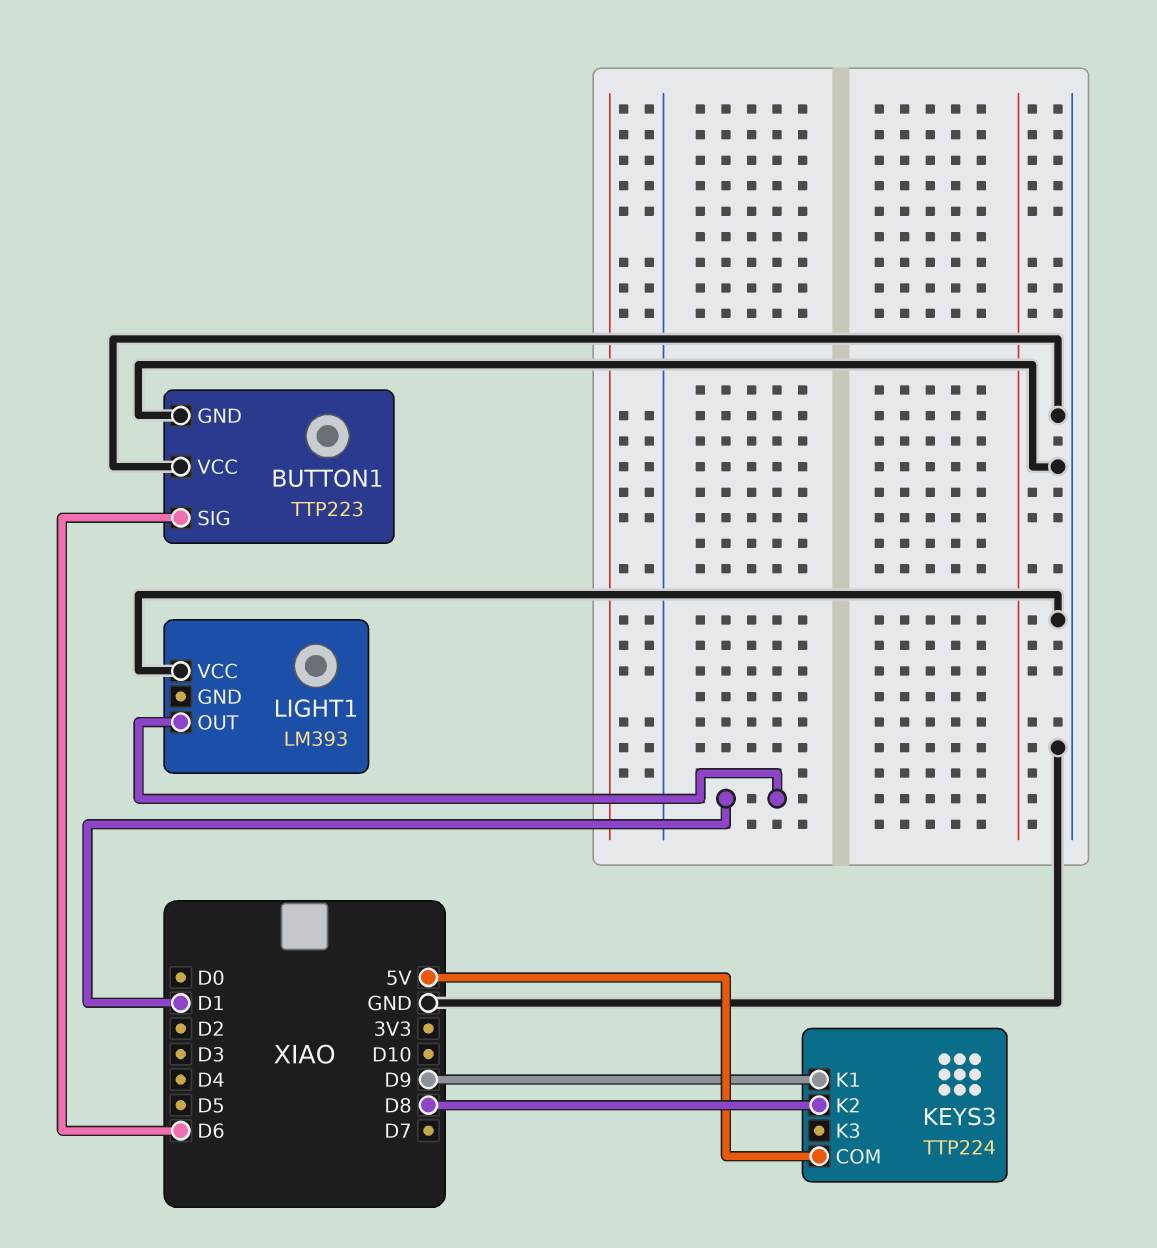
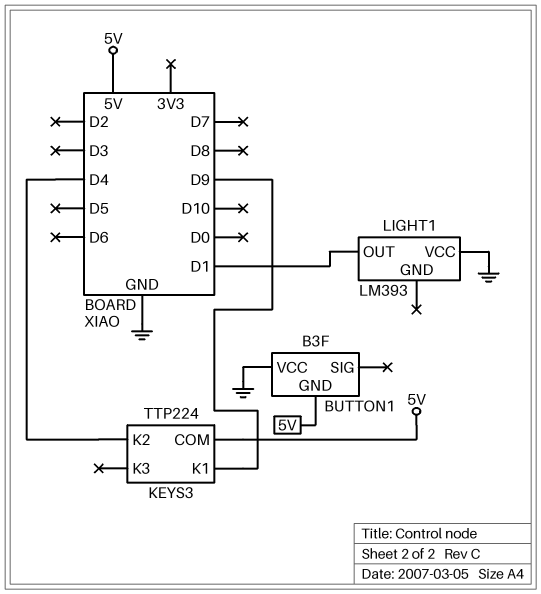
BUTTON1: TTP223 -> B3F
BUTTON1 pin GND: GND -> 5V
BUTTON1 pin SIG: D6 -> none
KEYS3 pin K2: D8 -> D4

